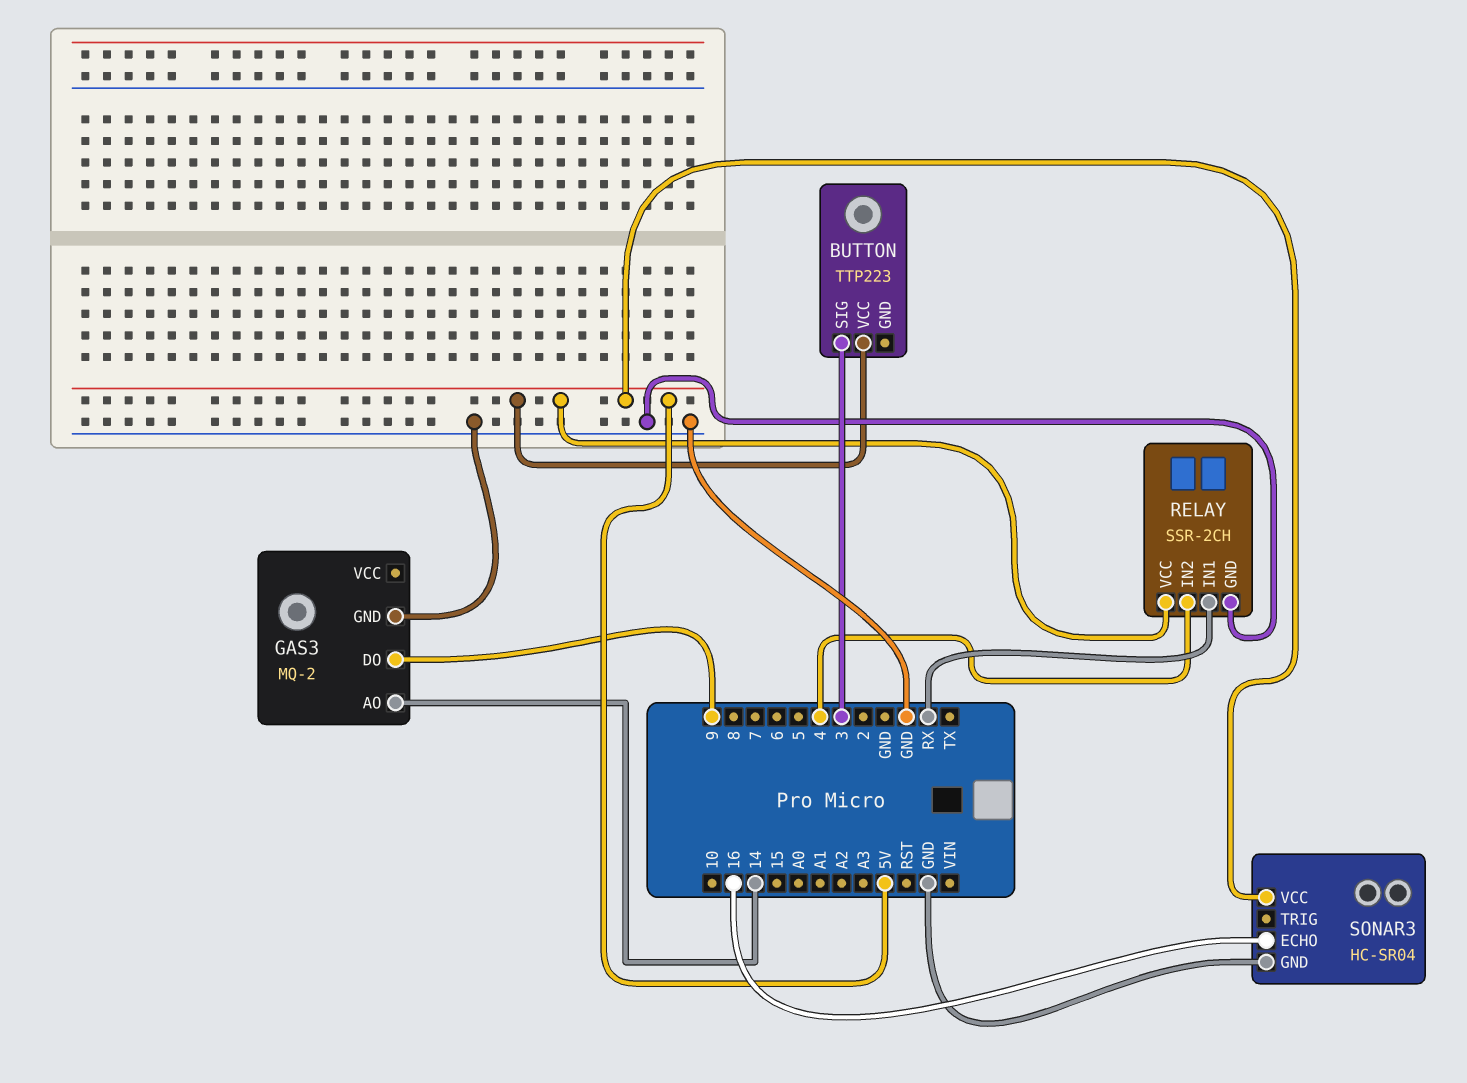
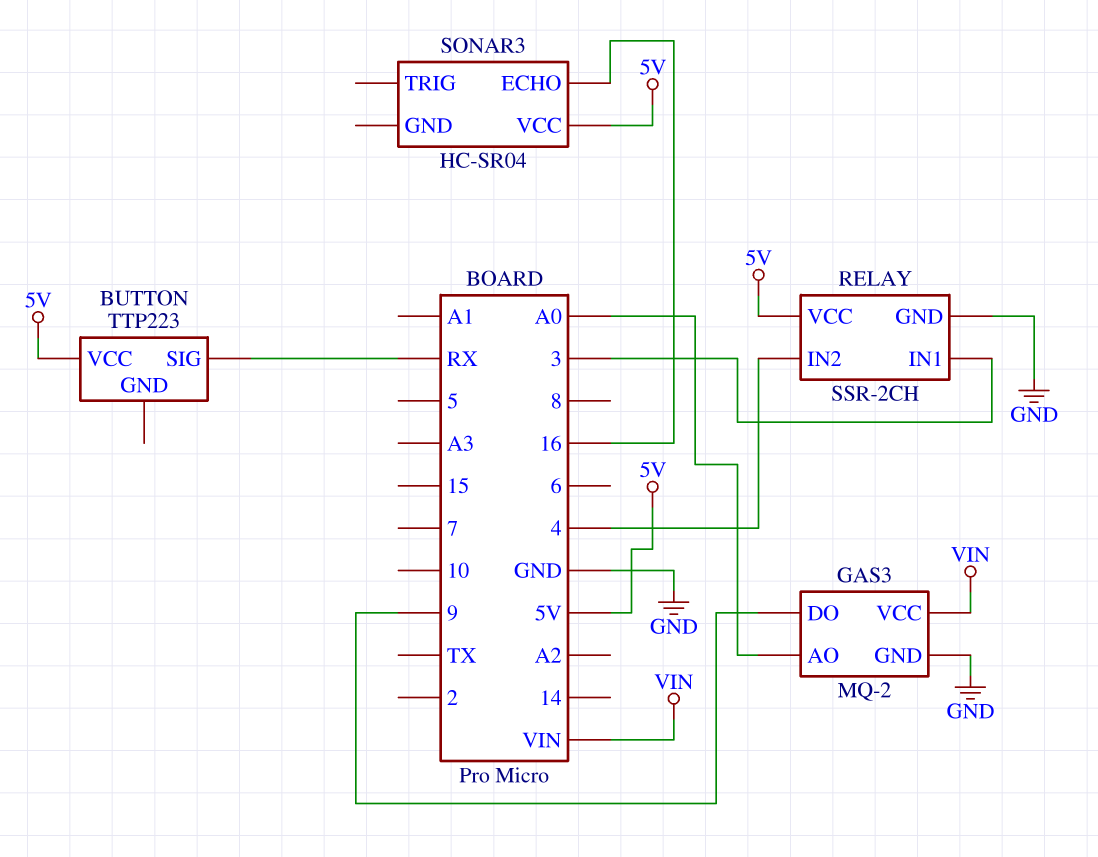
BUTTON pin SIG: 3 -> RX
GAS3 pin AO: 14 -> A0
GAS3 pin VCC: none -> VIN
RELAY pin IN1: RX -> 3
SONAR3 pin GND: GND -> none

